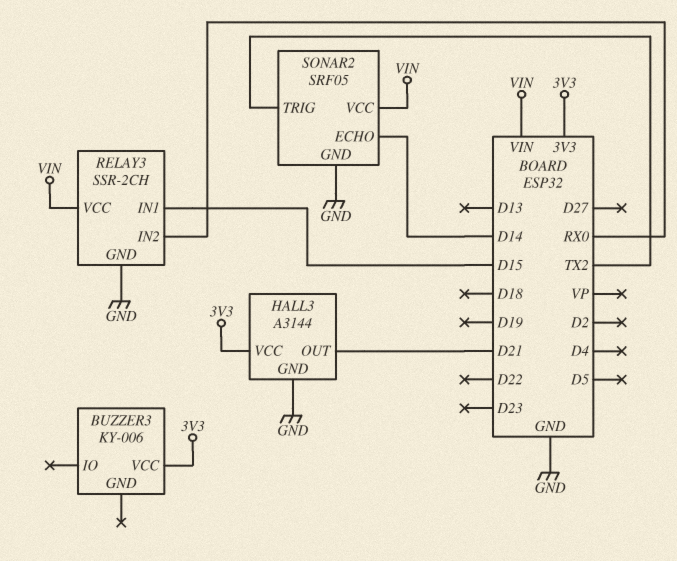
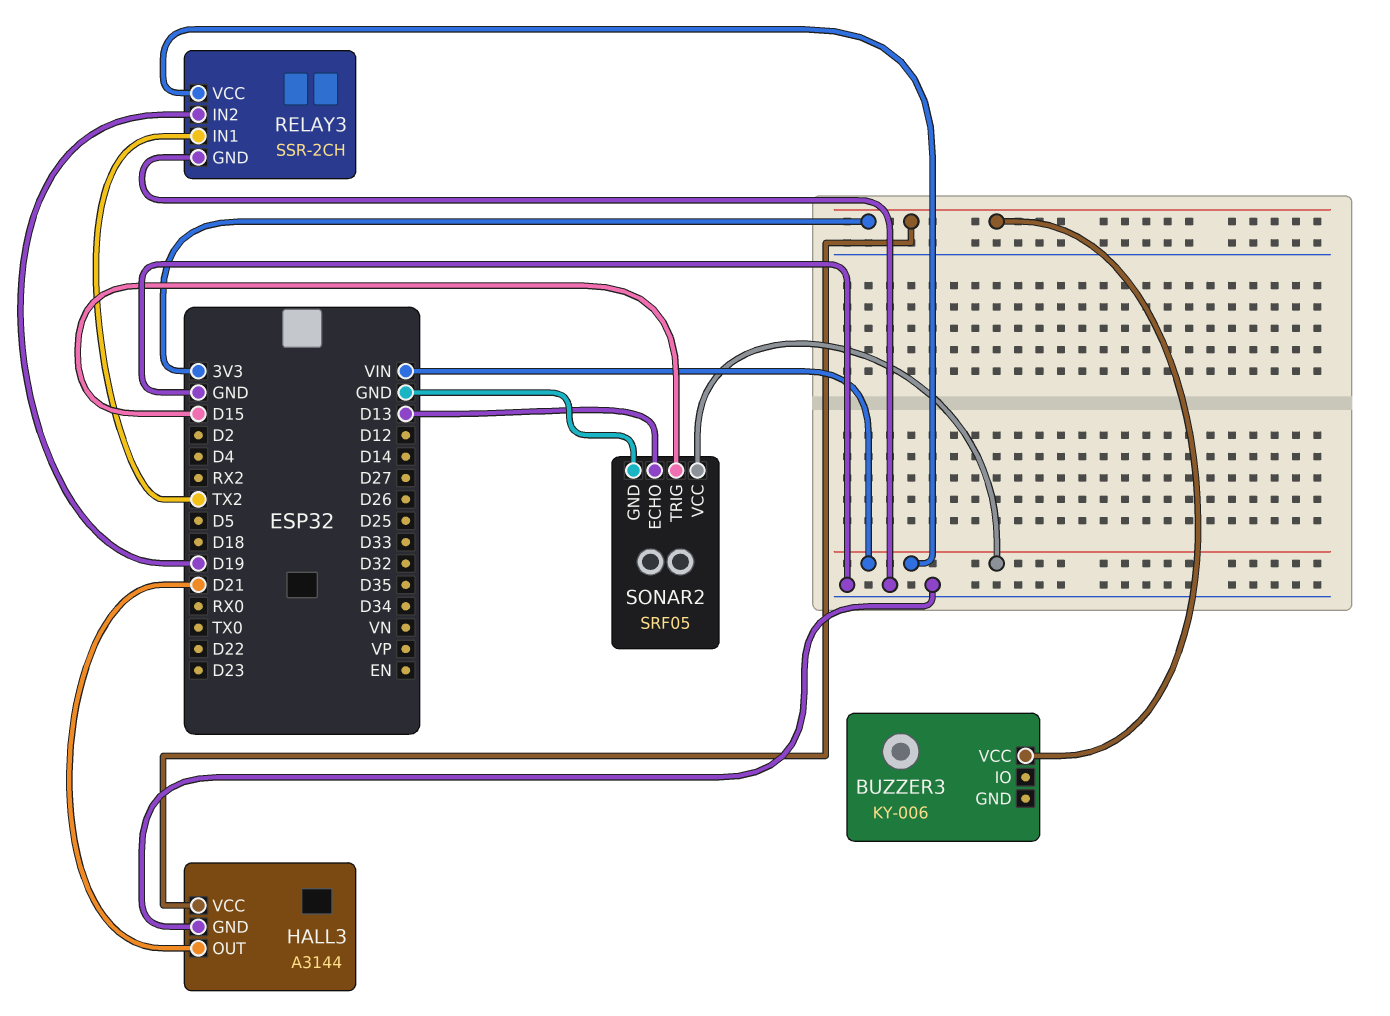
RELAY3 pin IN1: D15 -> TX2
RELAY3 pin IN2: RX0 -> D19
SONAR2 pin ECHO: D14 -> D13
SONAR2 pin TRIG: TX2 -> D15

